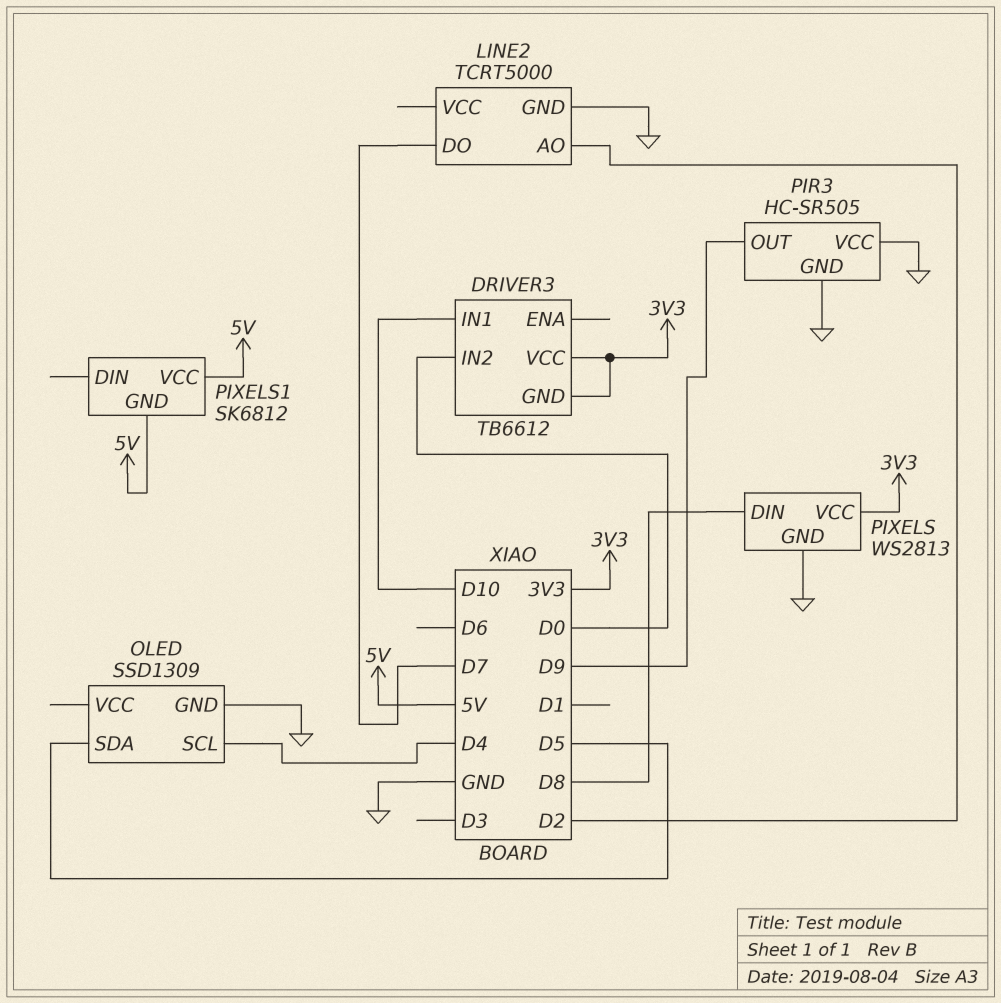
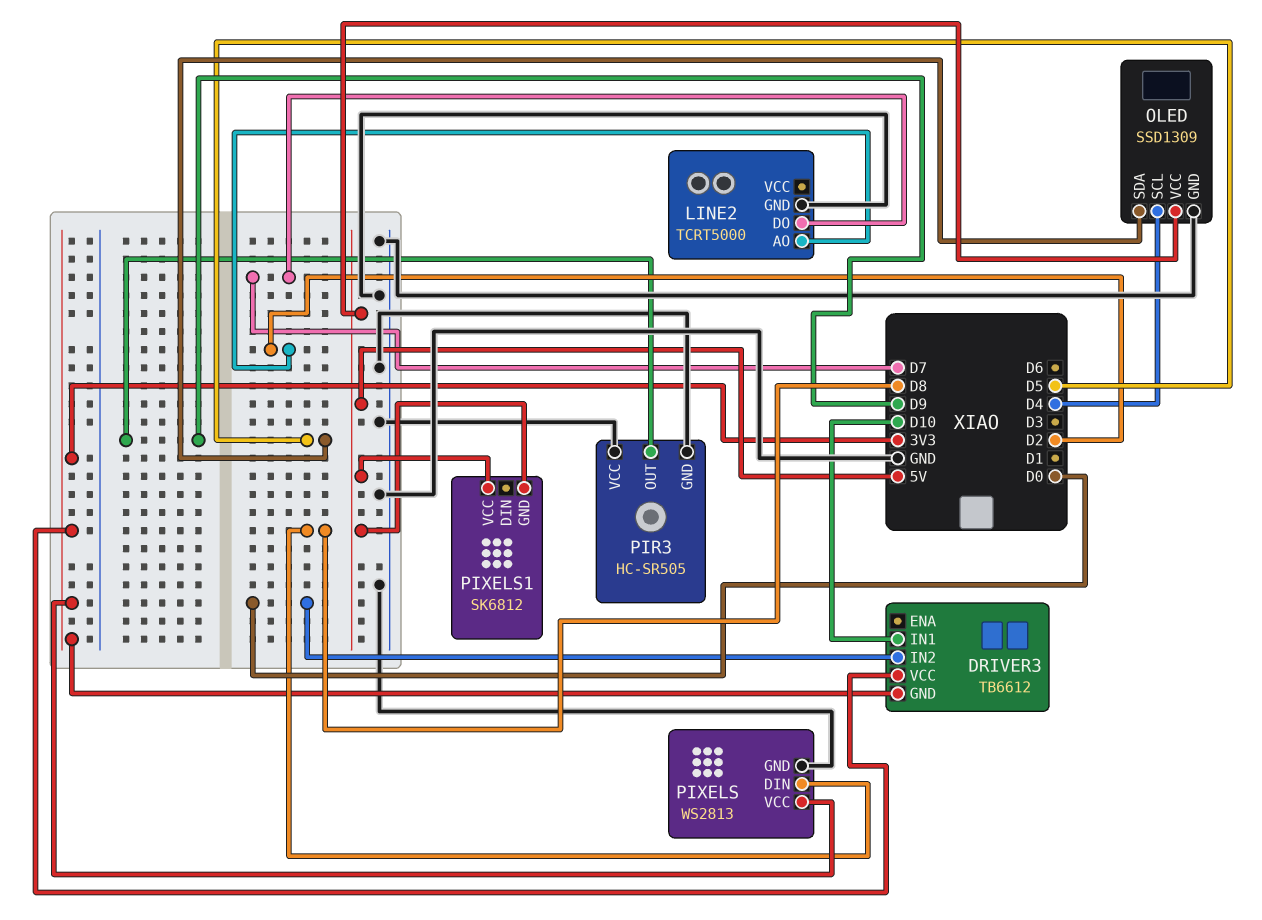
OLED pin VCC: none -> 5V

